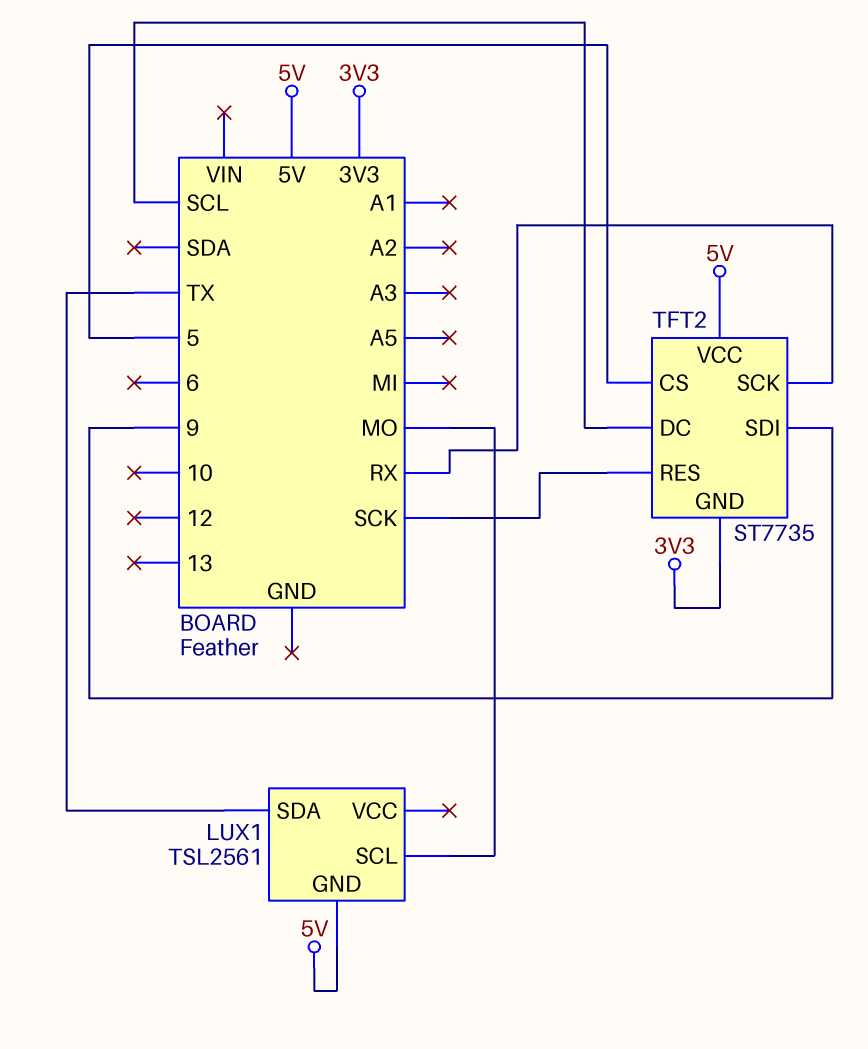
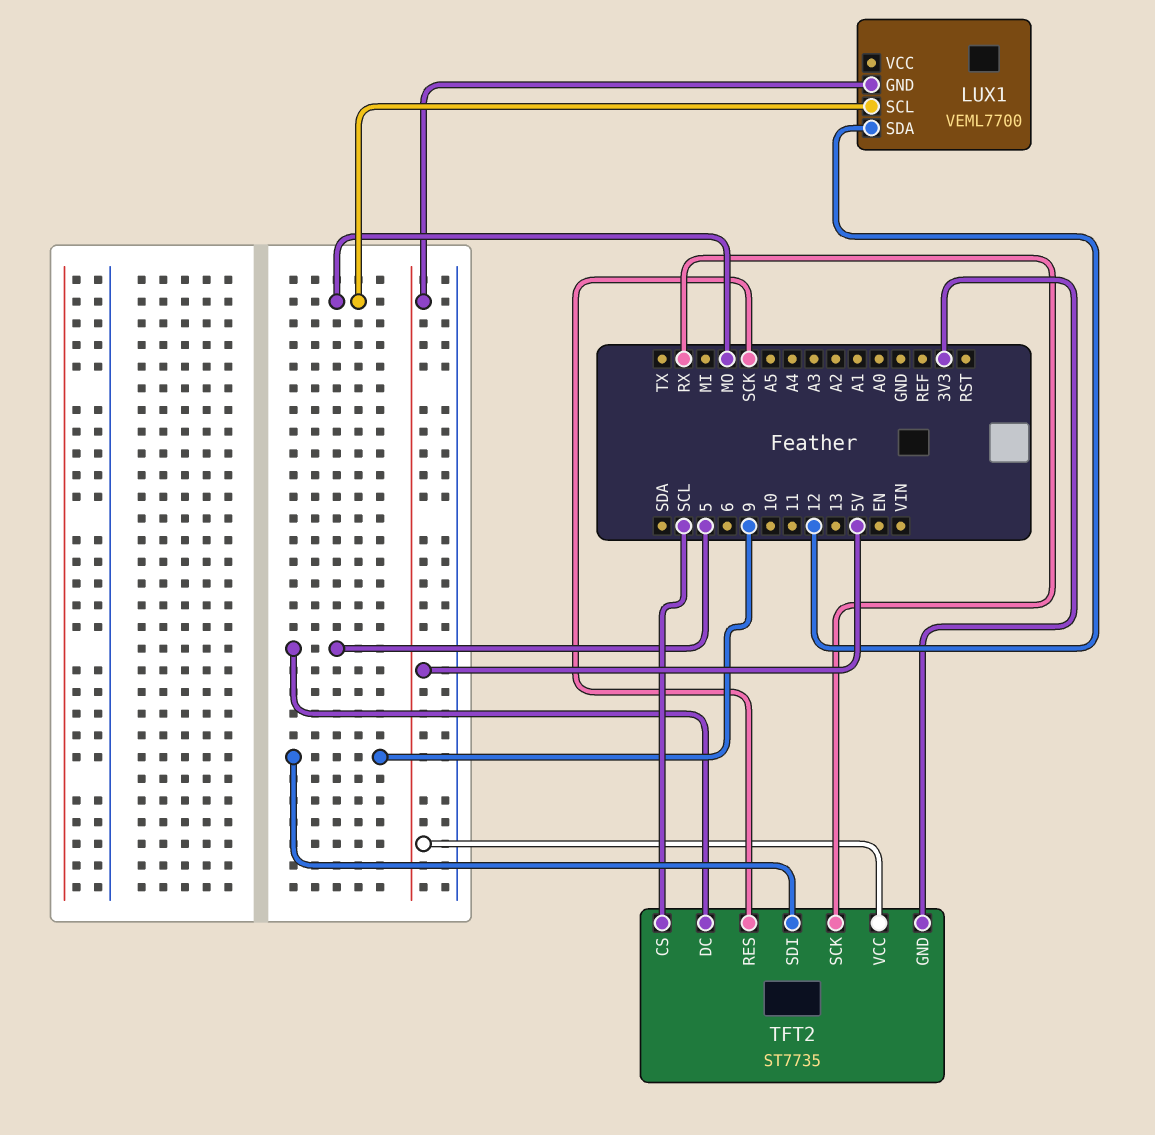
LUX1: TSL2561 -> VEML7700
LUX1 pin SDA: TX -> 12
TFT2 pin CS: 5 -> SCL
TFT2 pin DC: SCL -> 5

